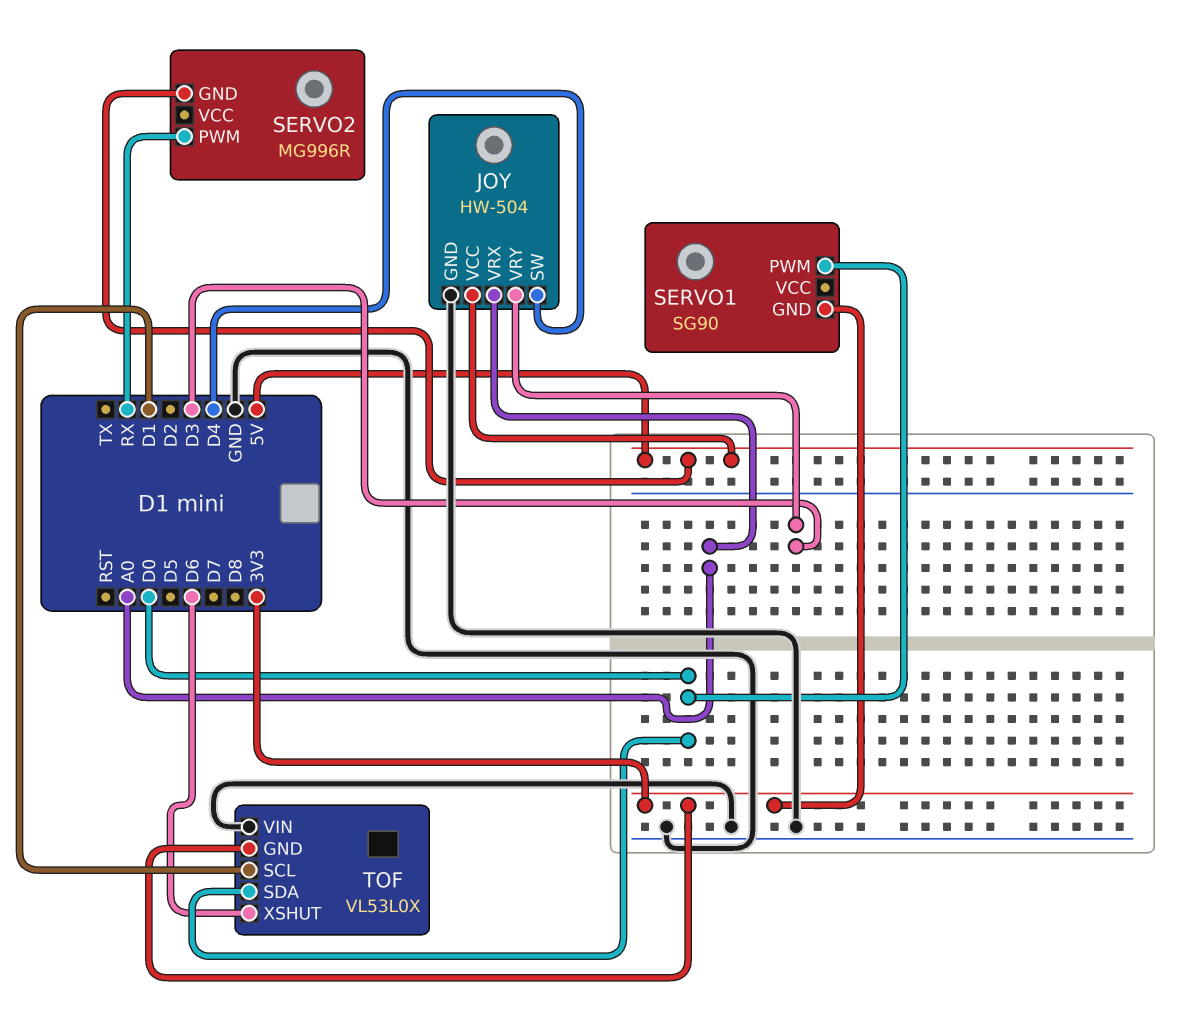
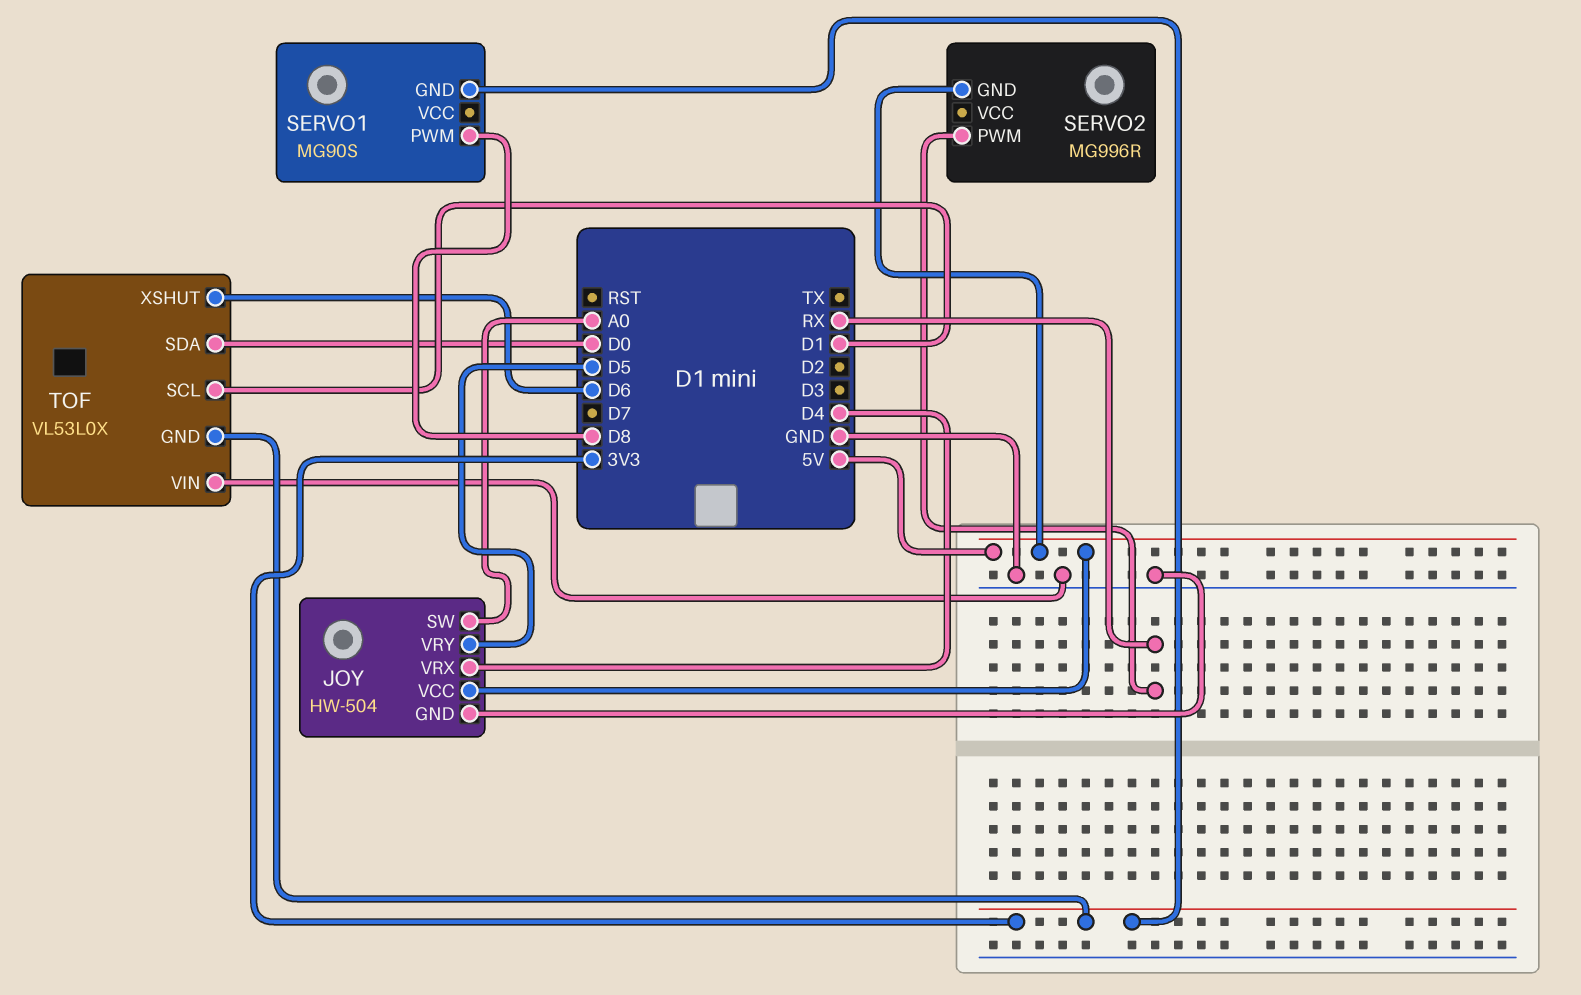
JOY pin SW: D4 -> A0
JOY pin VRX: A0 -> D4
JOY pin VRY: D3 -> D5
SERVO1: SG90 -> MG90S
SERVO1 pin PWM: D0 -> D8

